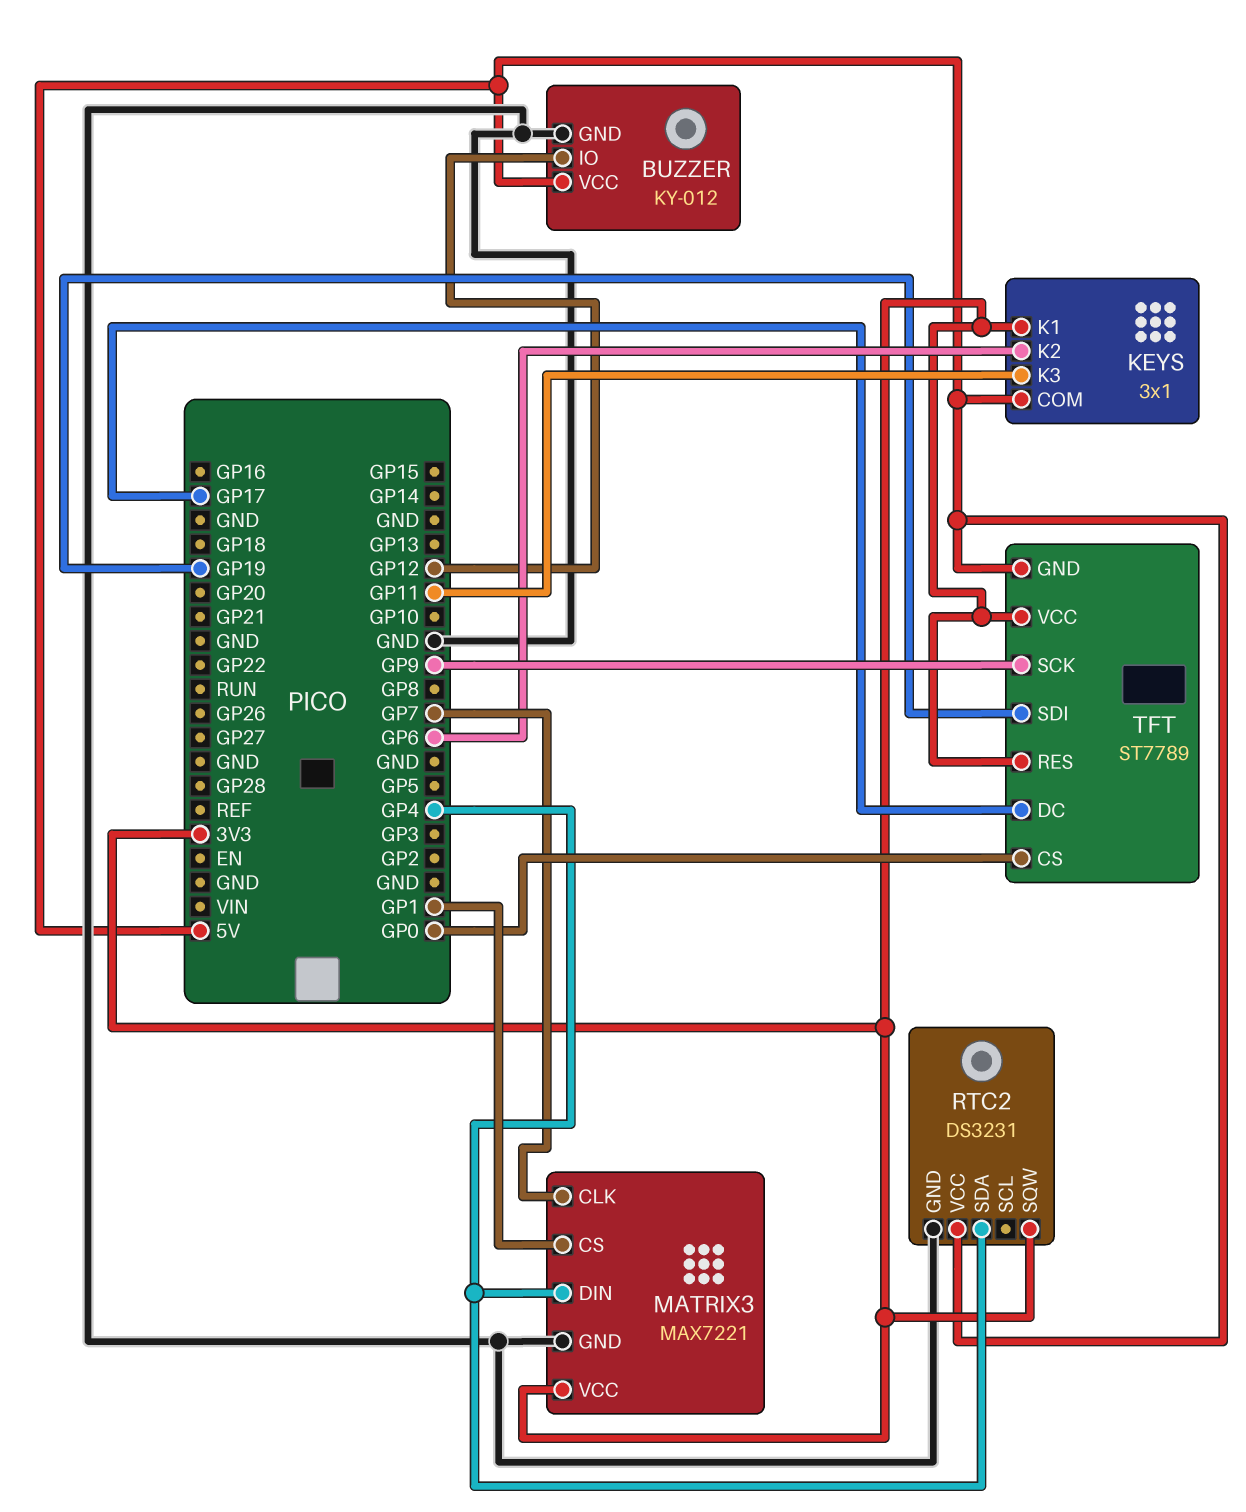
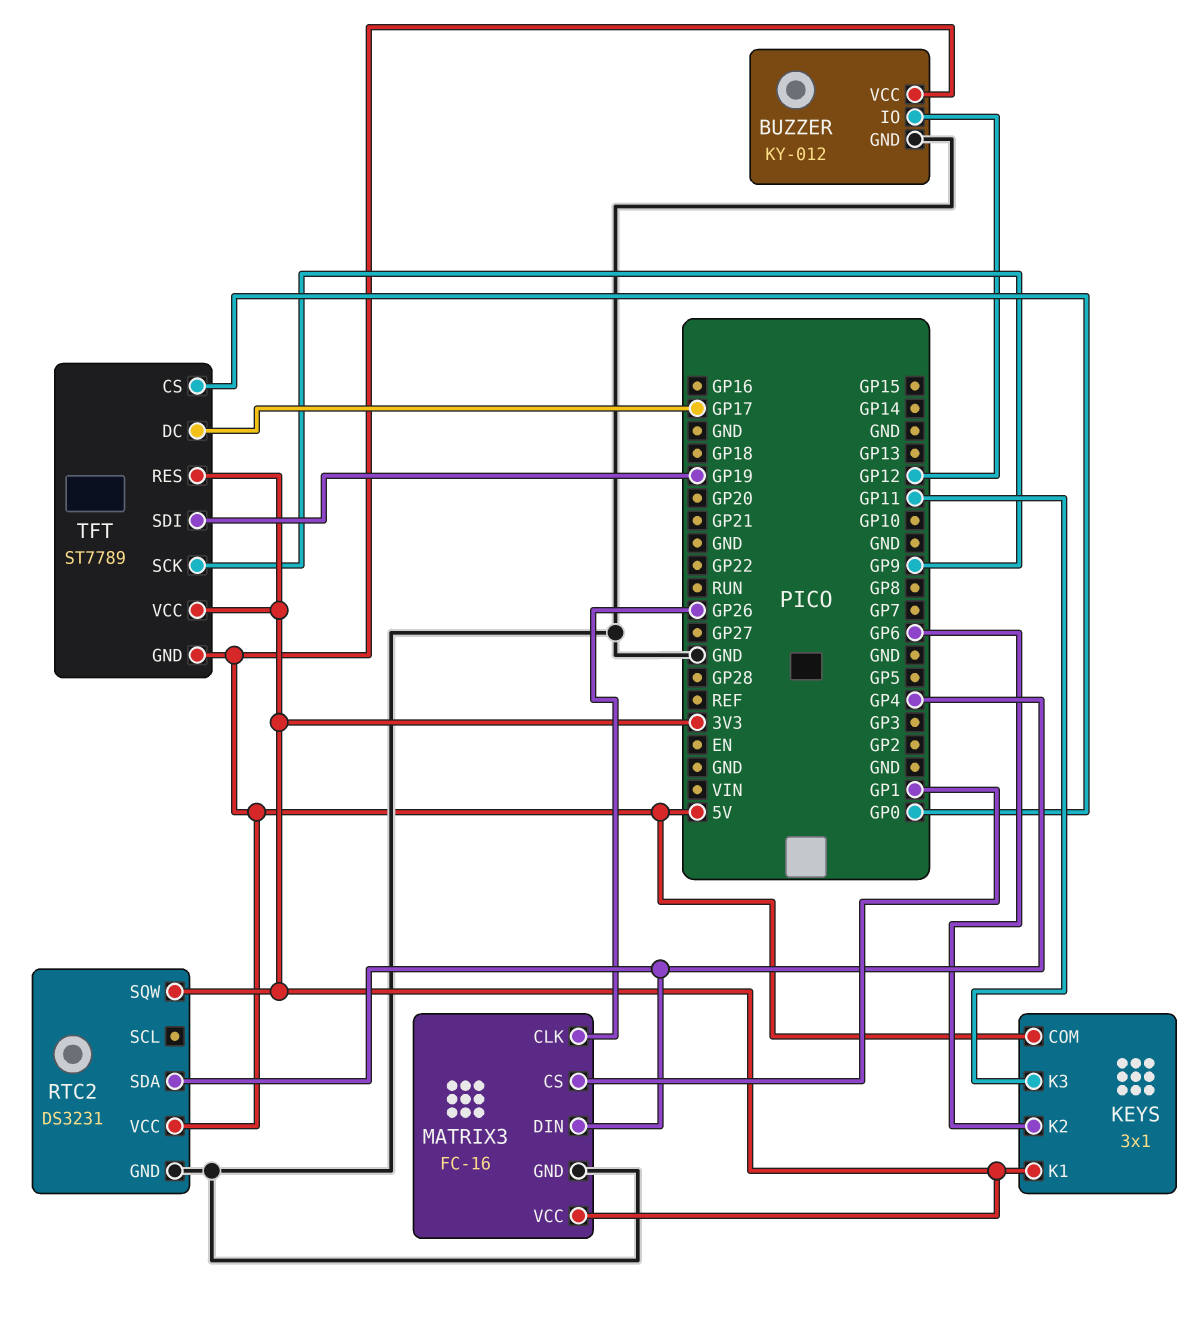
MATRIX3: MAX7221 -> FC-16
MATRIX3 pin CLK: GP7 -> GP26

